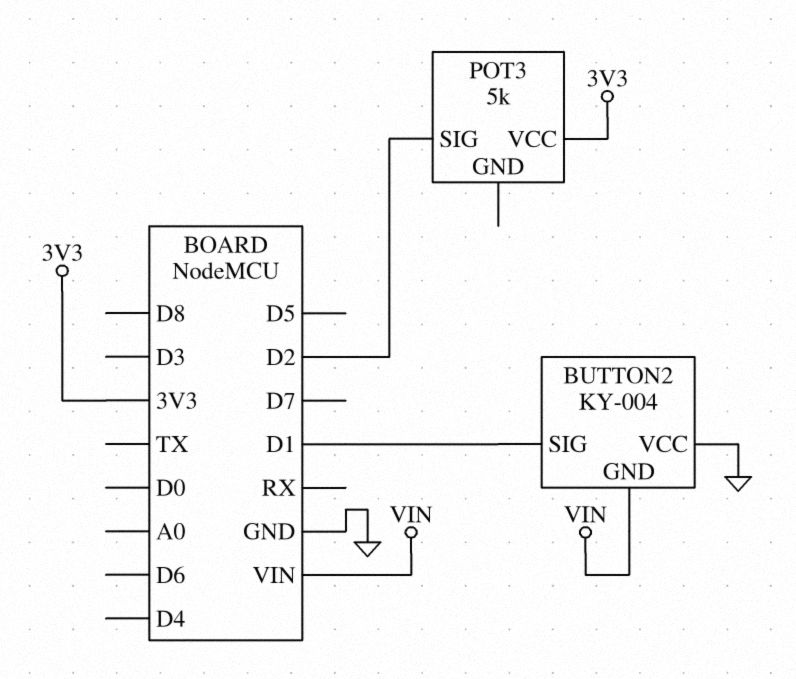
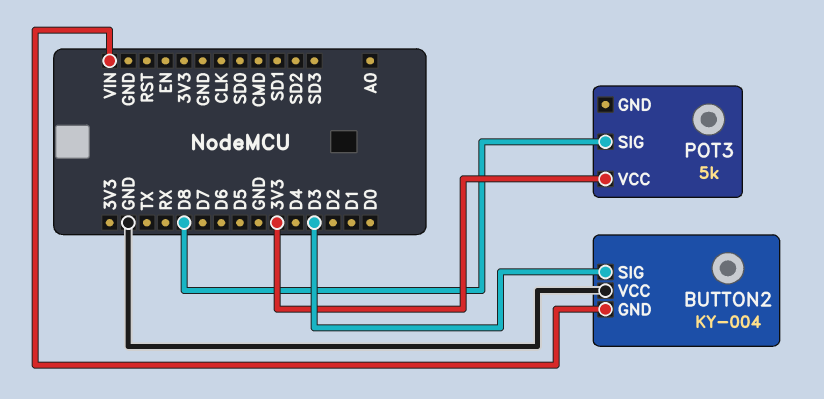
BUTTON2 pin SIG: D1 -> D3
POT3 pin SIG: D2 -> D8

